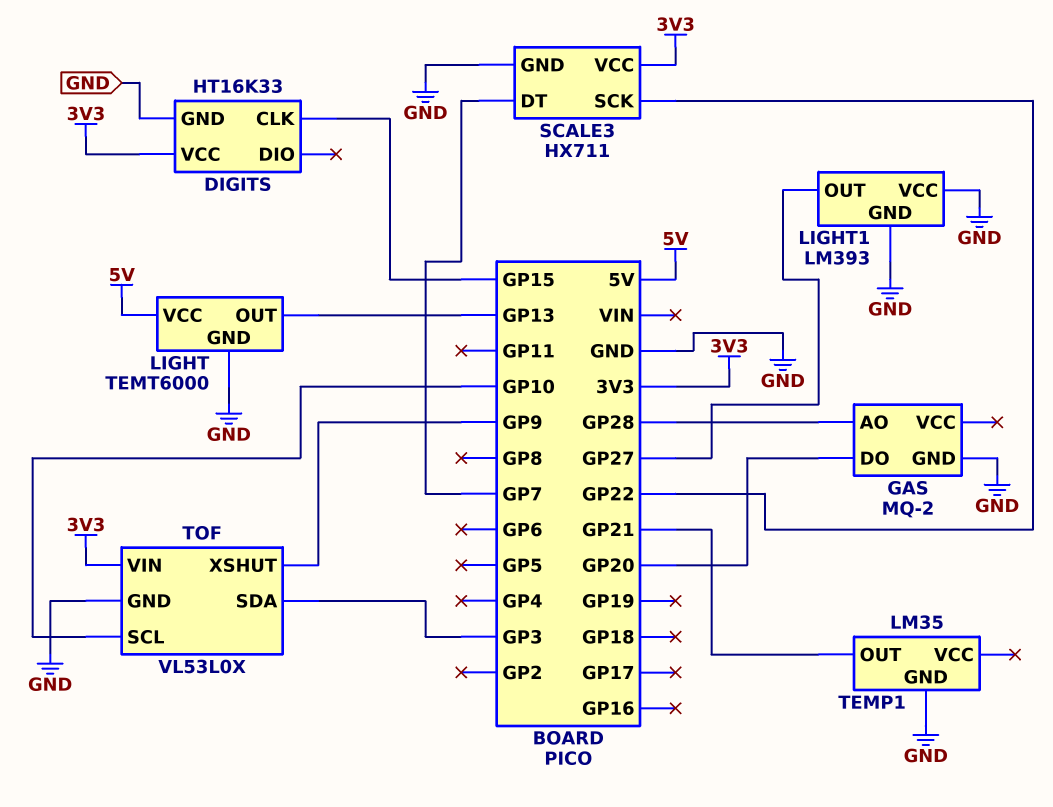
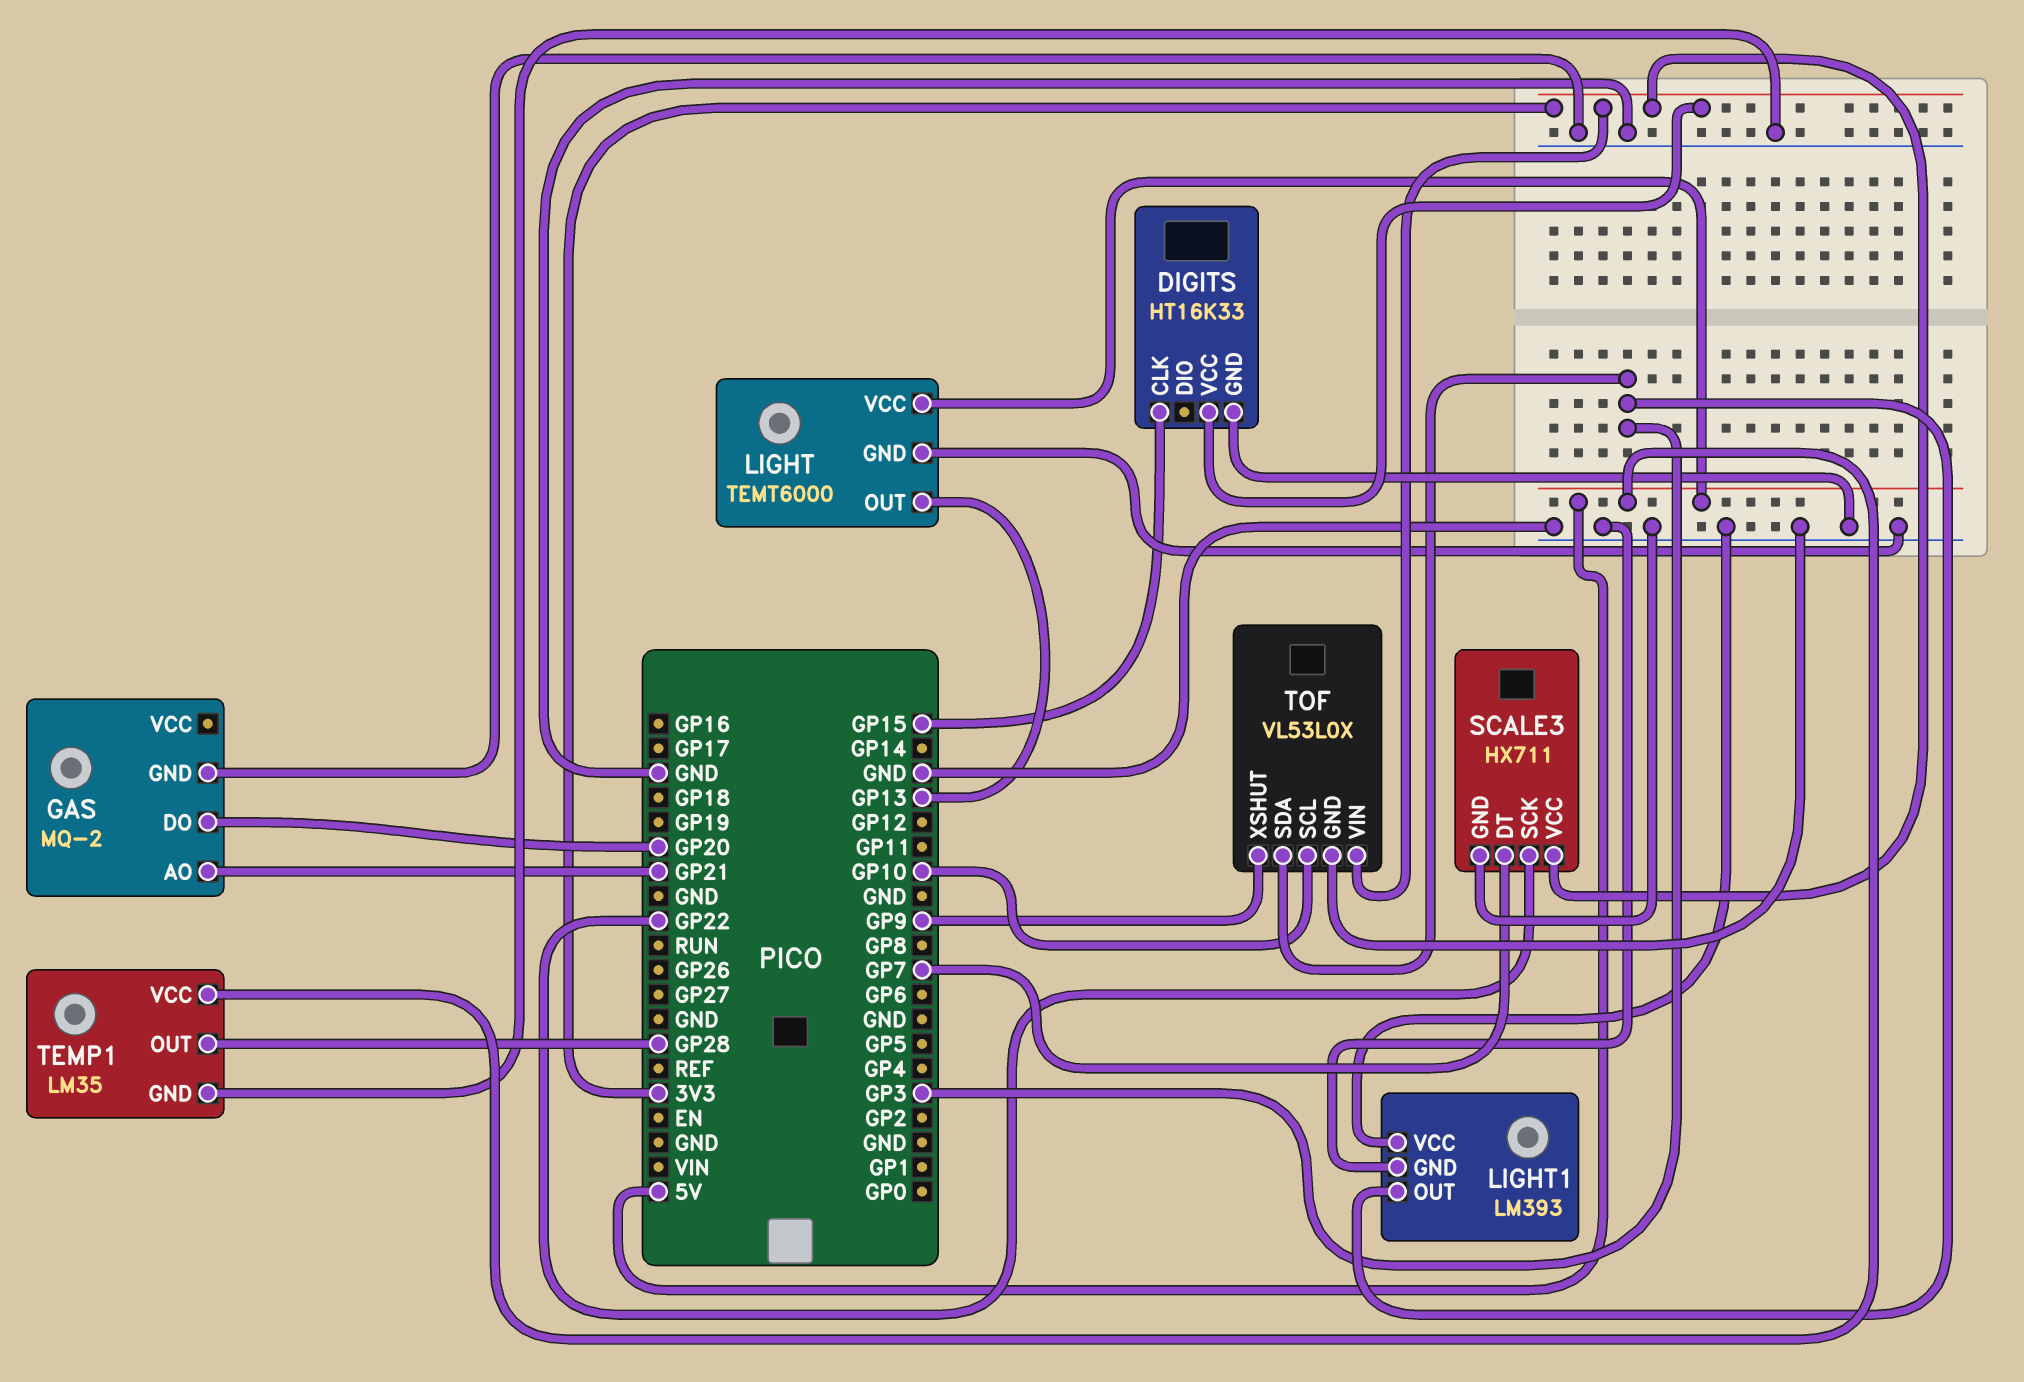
GAS pin AO: GP28 -> GP21
LIGHT1 pin OUT: GP27 -> GP3
TEMP1 pin OUT: GP21 -> GP28
TEMP1 pin VCC: none -> 5V

